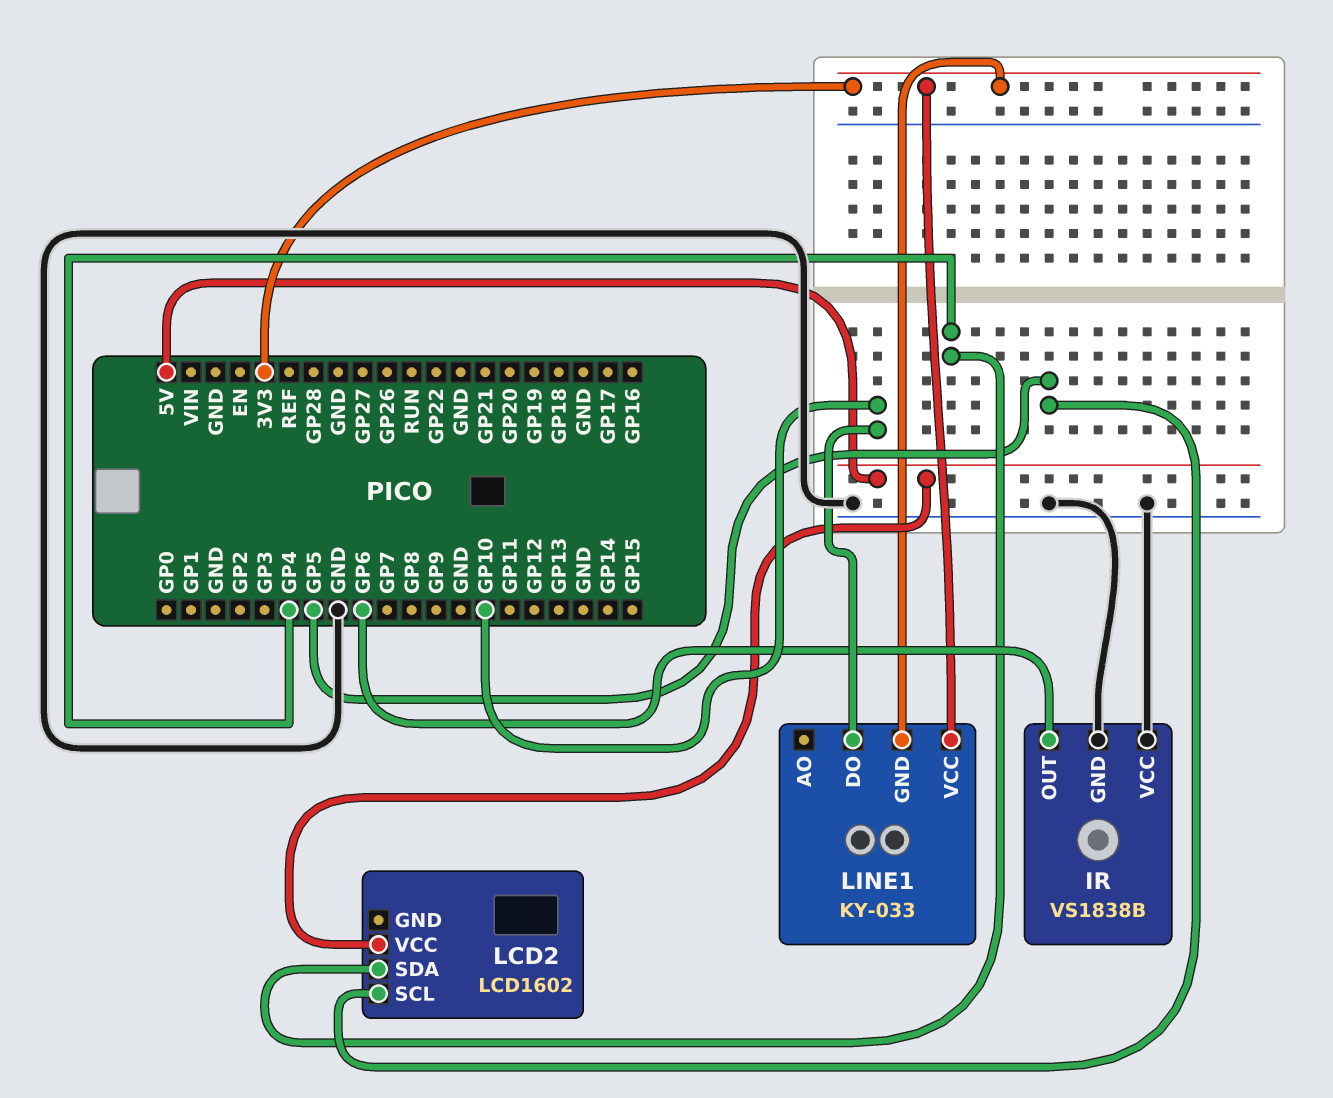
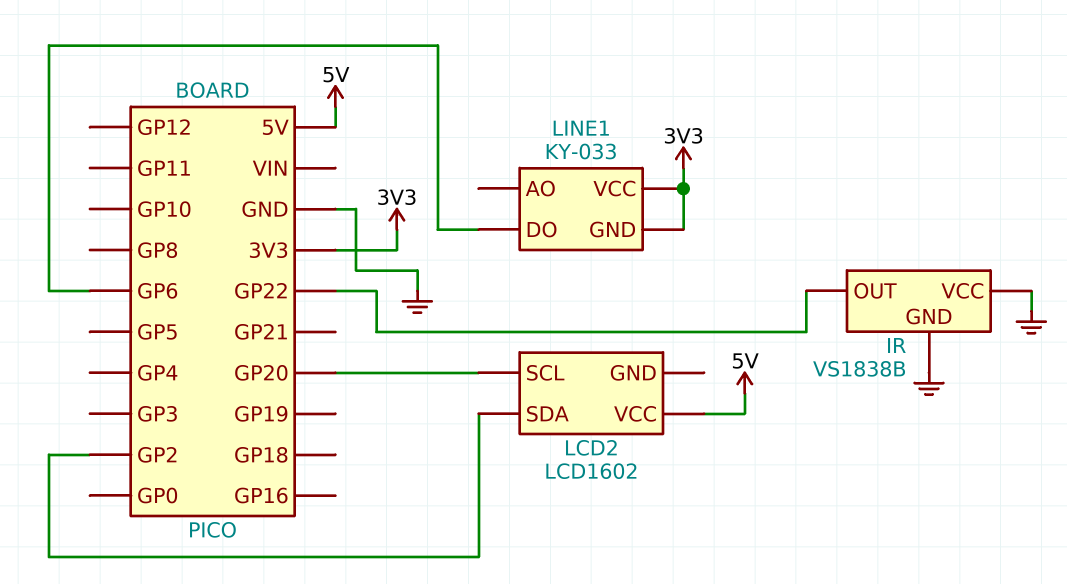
IR pin OUT: GP6 -> GP22
LCD2 pin SCL: GP5 -> GP20
LCD2 pin SDA: GP4 -> GP2
LINE1 pin DO: GP10 -> GP6

